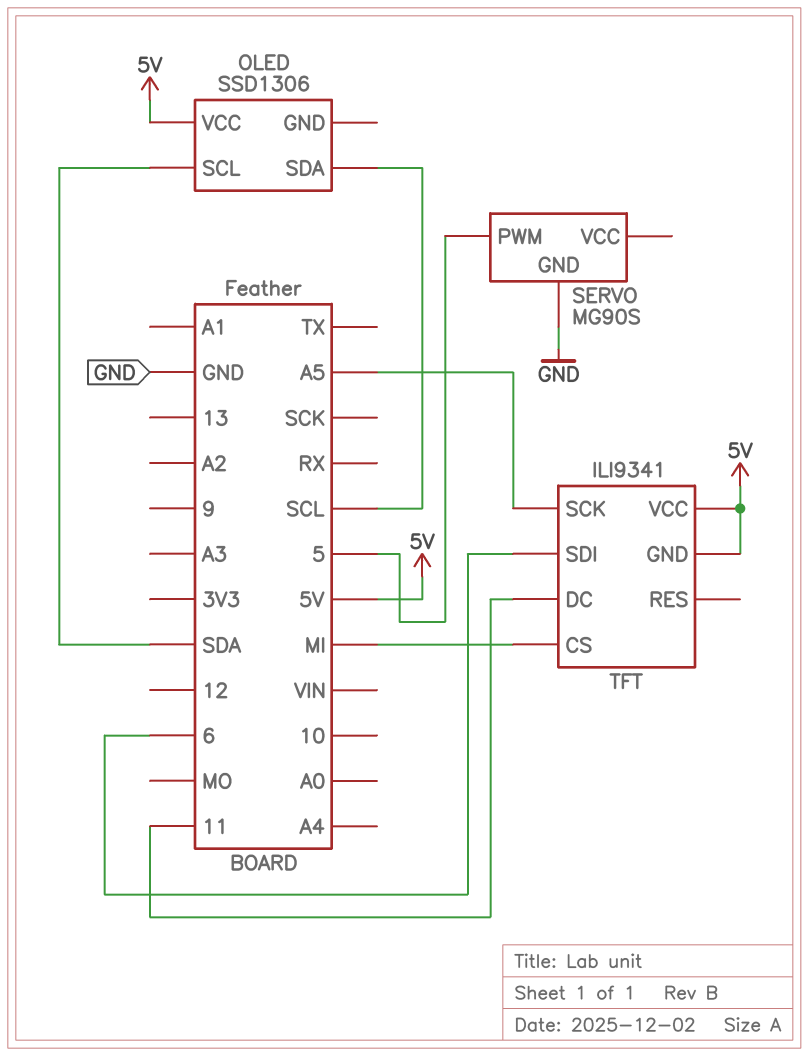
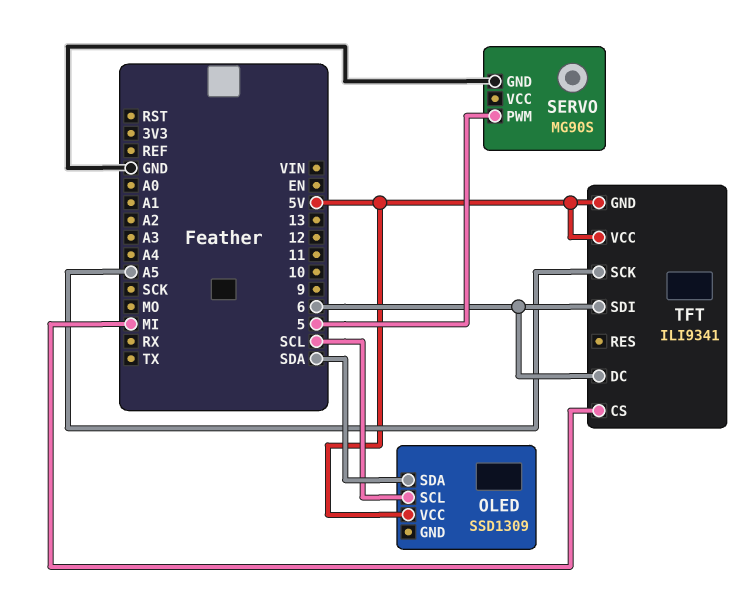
OLED: SSD1306 -> SSD1309
OLED pin SCL: SDA -> SCL
OLED pin SDA: SCL -> SDA
TFT pin DC: 11 -> 6

